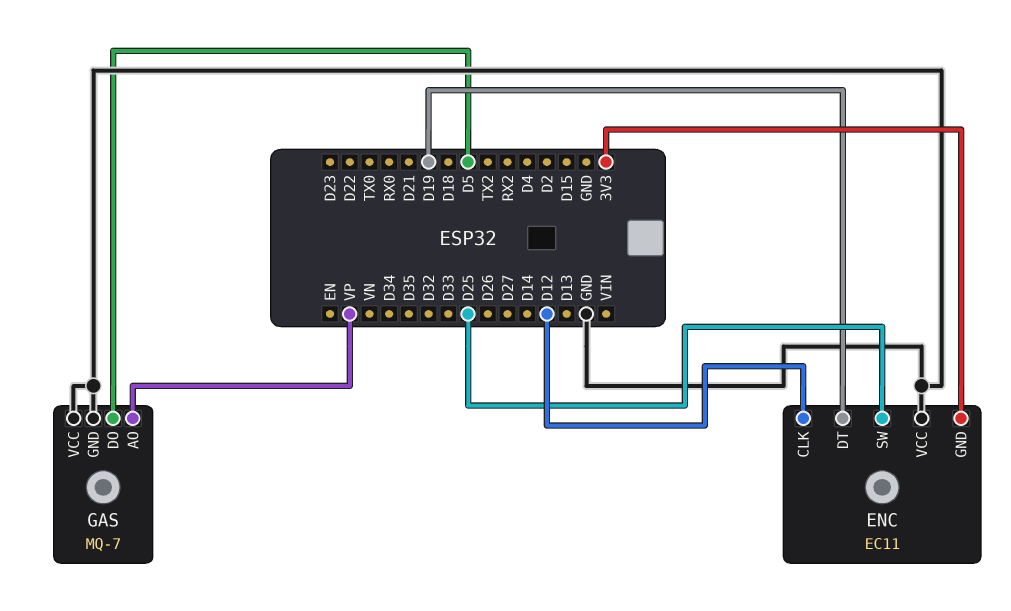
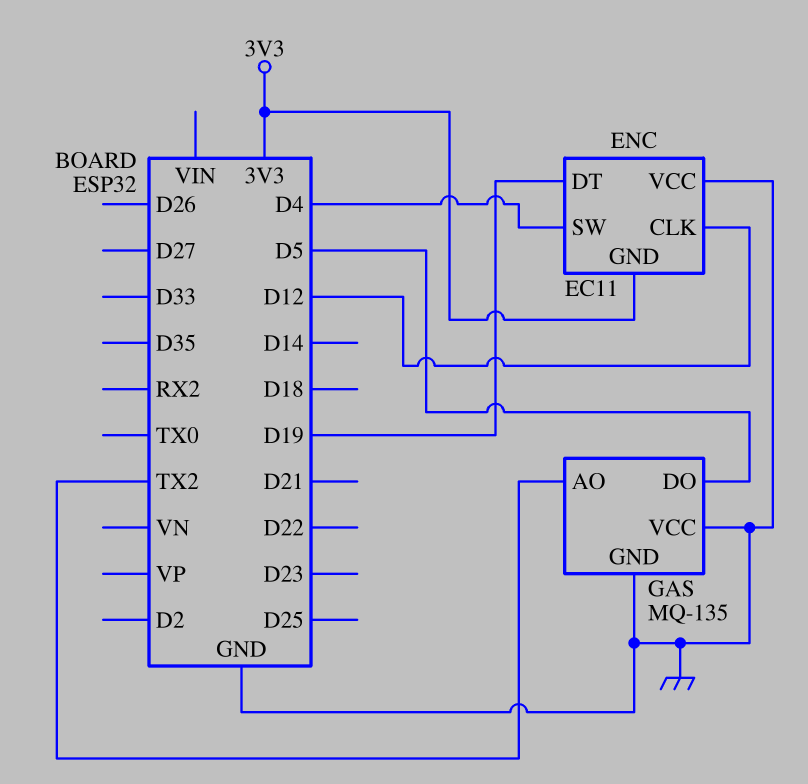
ENC pin SW: D25 -> D4
GAS: MQ-7 -> MQ-135
GAS pin AO: VP -> TX2

